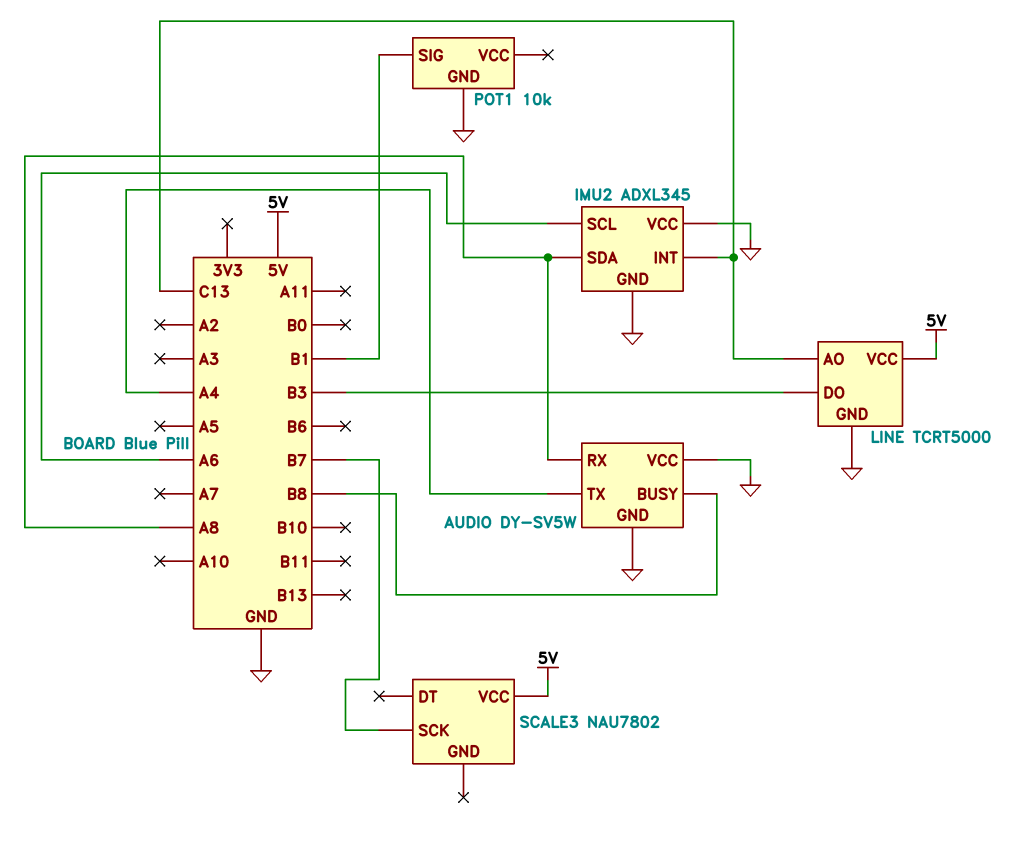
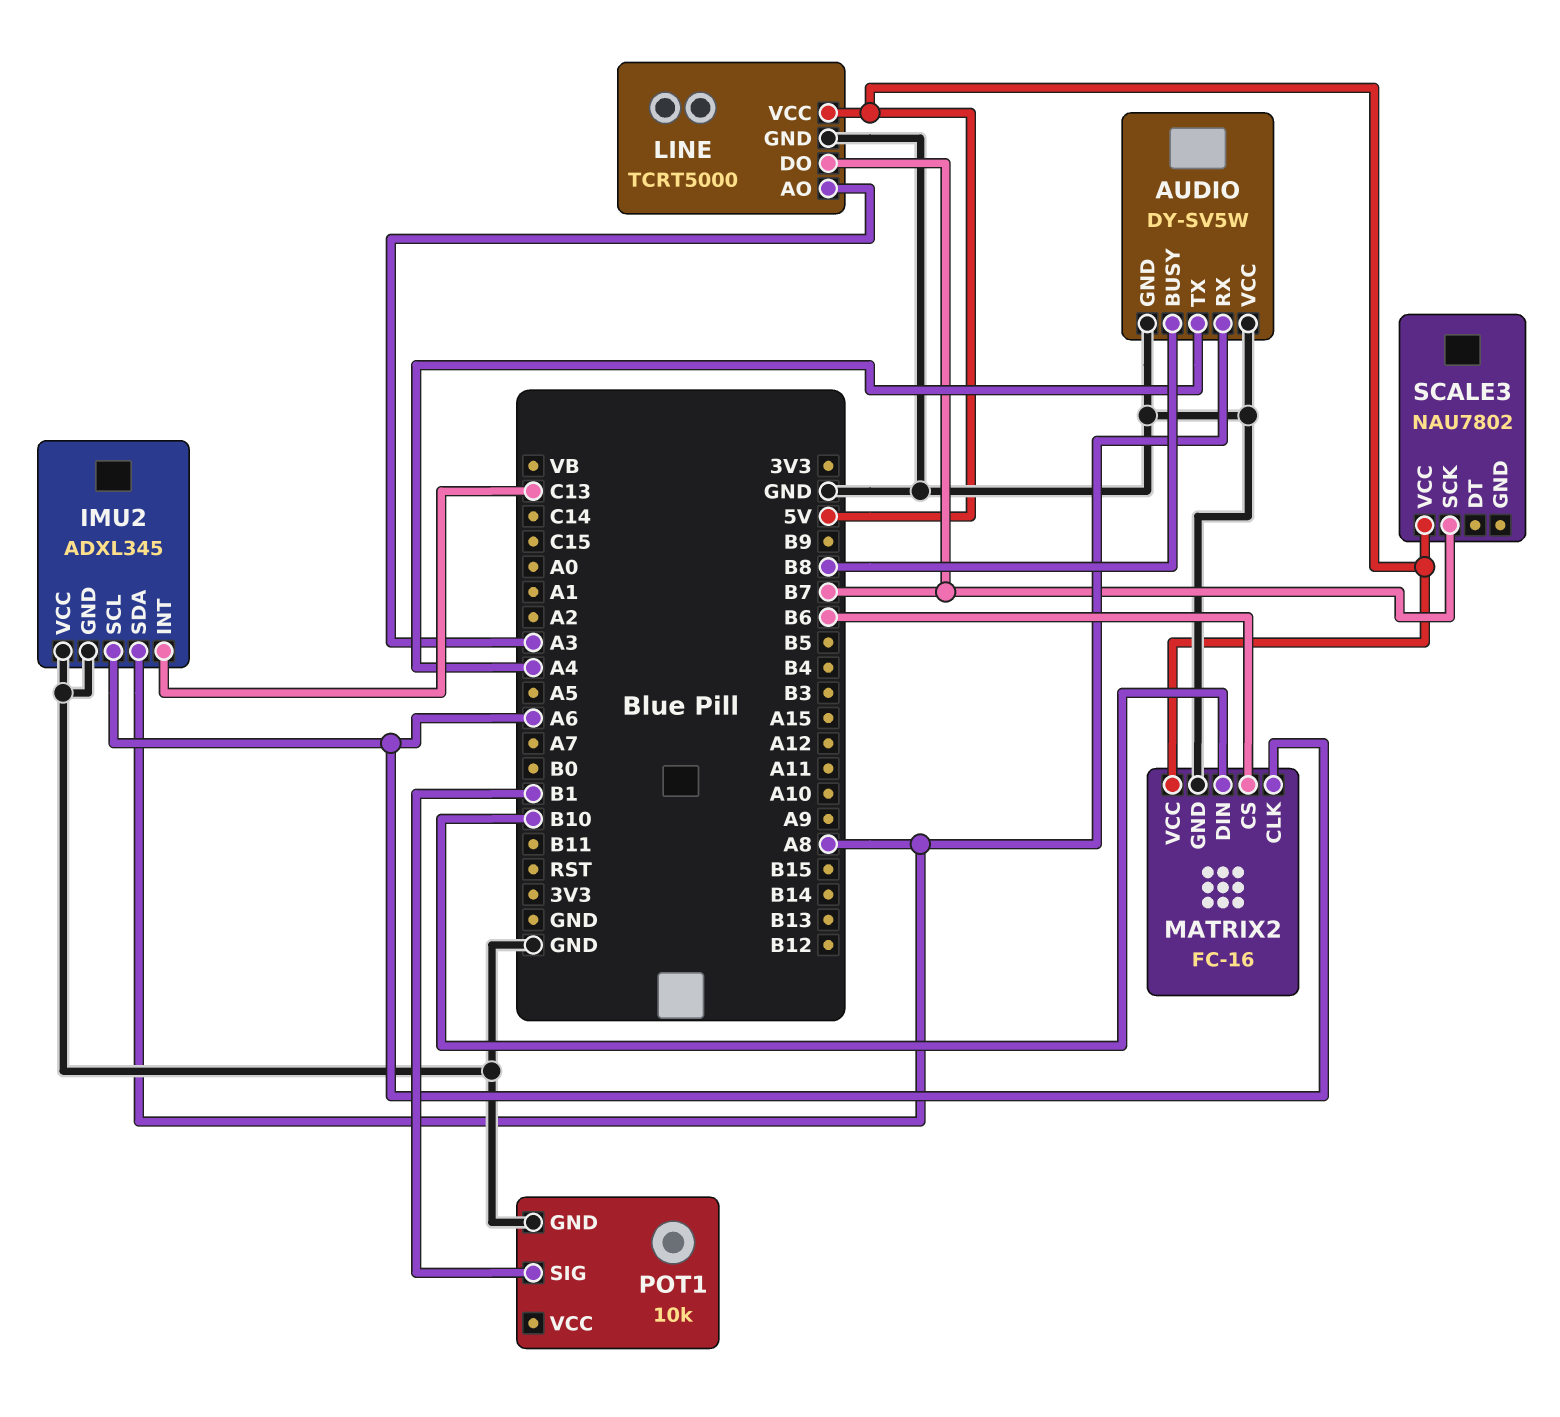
LINE pin AO: C13 -> A3
LINE pin DO: B3 -> B7
MATRIX2: none -> FC-16
MATRIX2 pin CLK: none -> A6
MATRIX2 pin CS: none -> B6
MATRIX2 pin DIN: none -> B10
MATRIX2 pin GND: none -> GND
MATRIX2 pin VCC: none -> 5V

